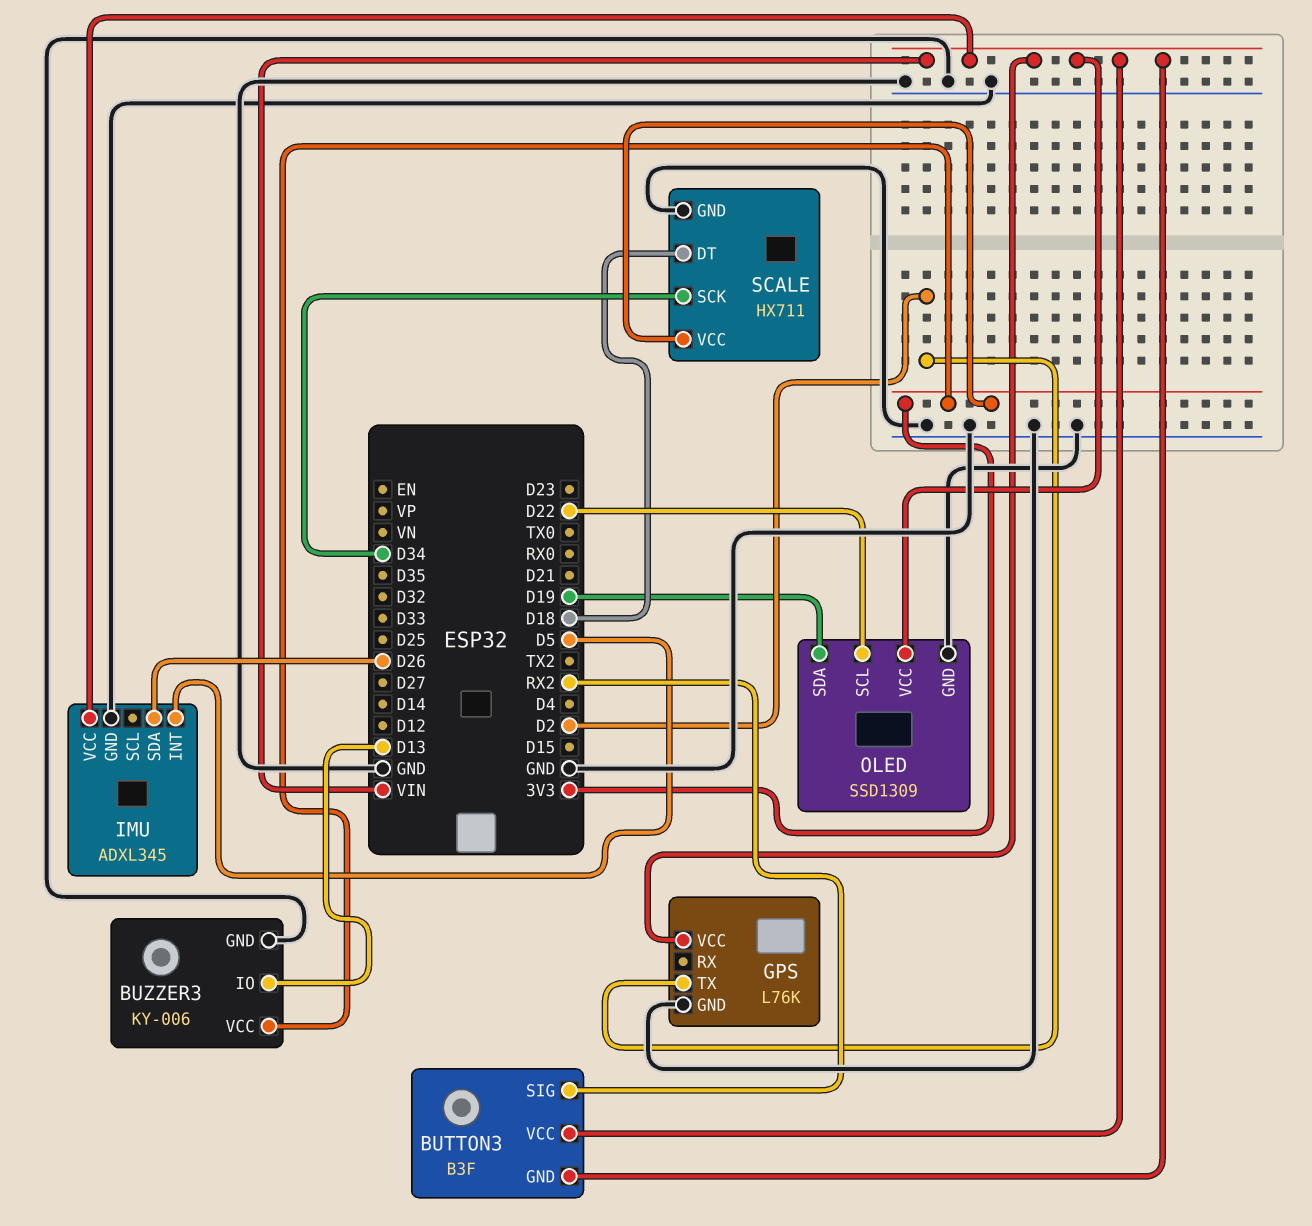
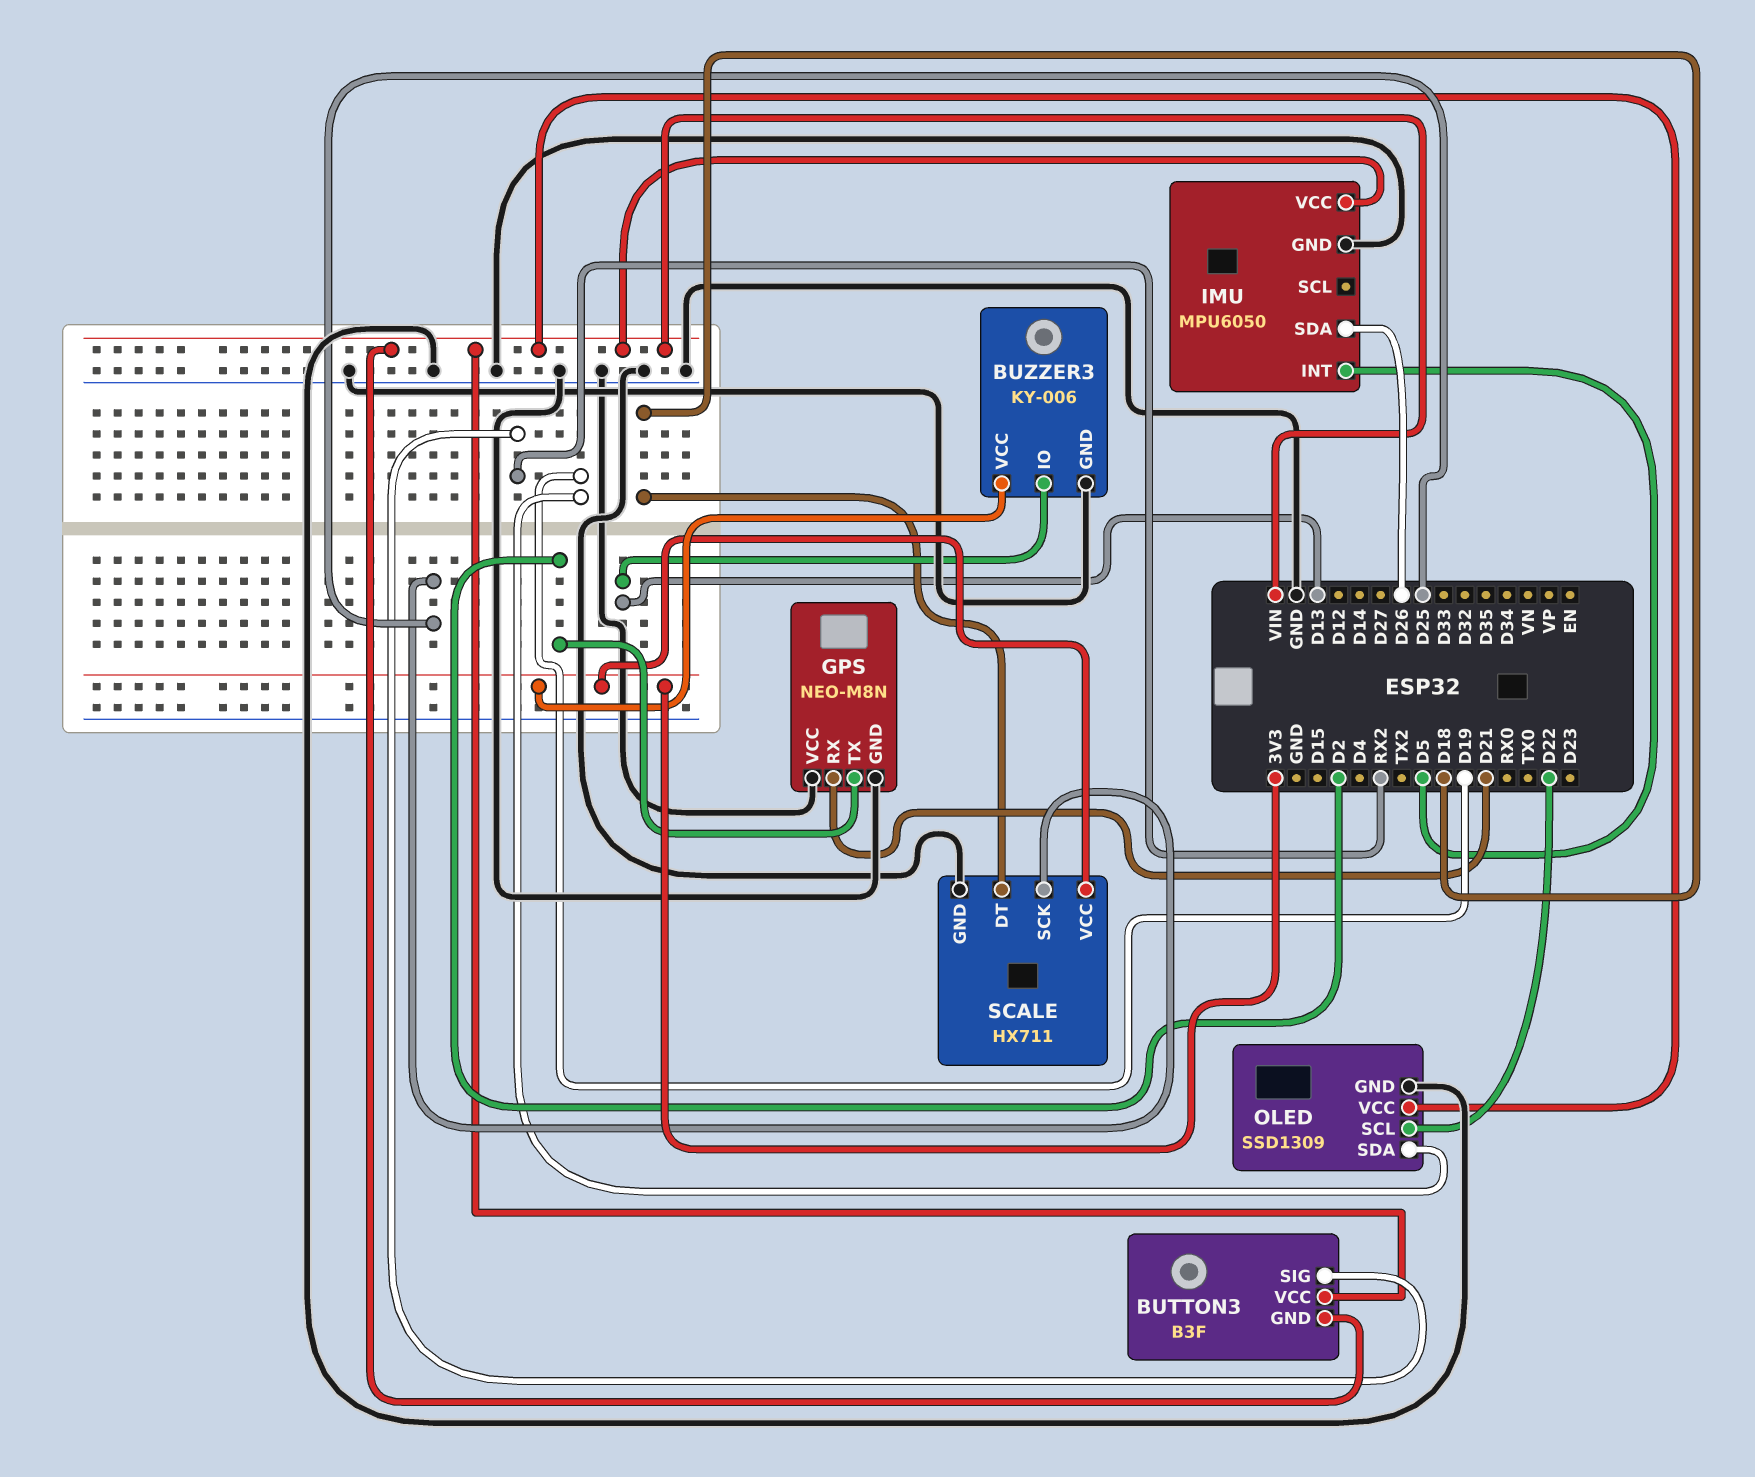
GPS: L76K -> NEO-M8N
GPS pin RX: none -> D21
GPS pin VCC: VIN -> GND
IMU: ADXL345 -> MPU6050
SCALE pin SCK: D34 -> D25

